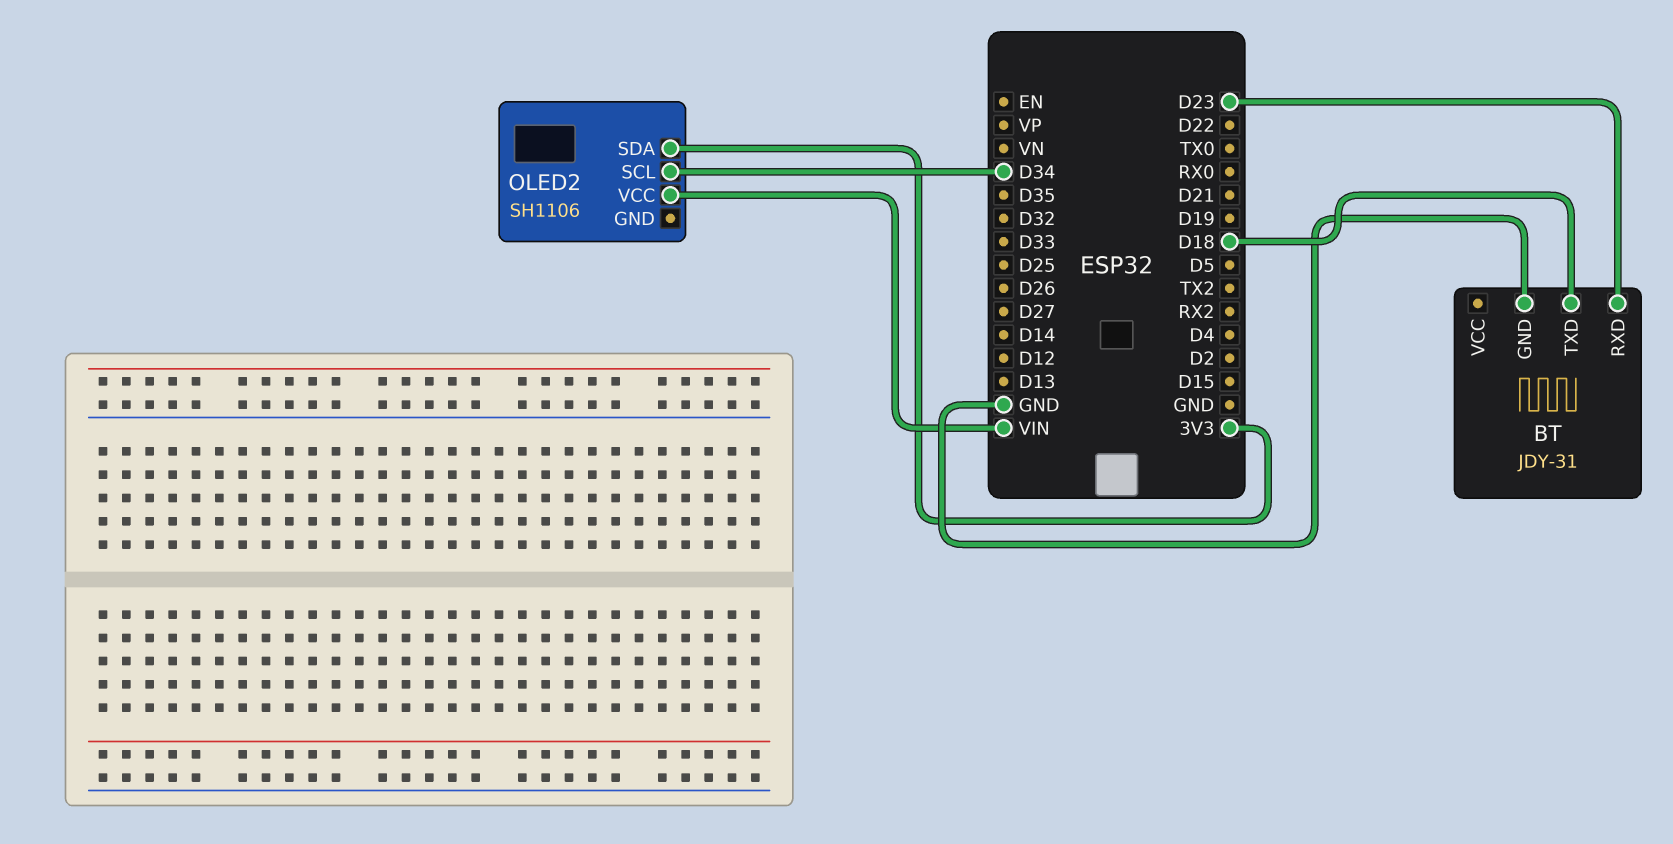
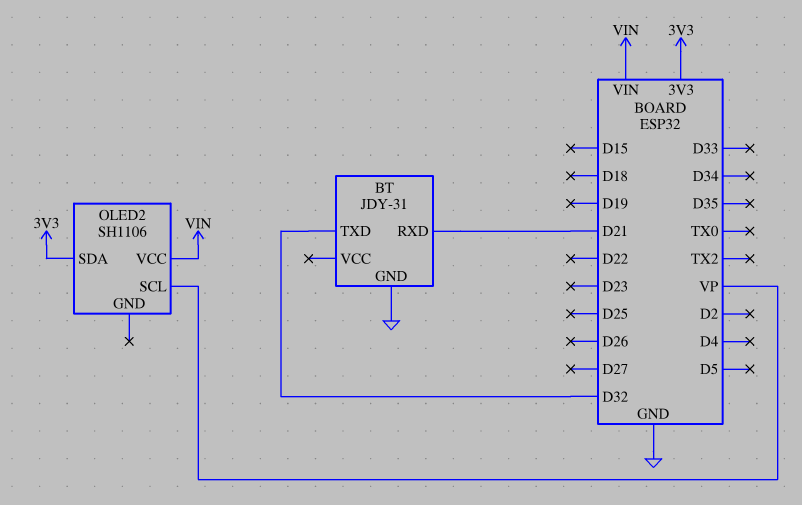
BT pin RXD: D23 -> D21
BT pin TXD: D18 -> D32
OLED2 pin SCL: D34 -> VP

